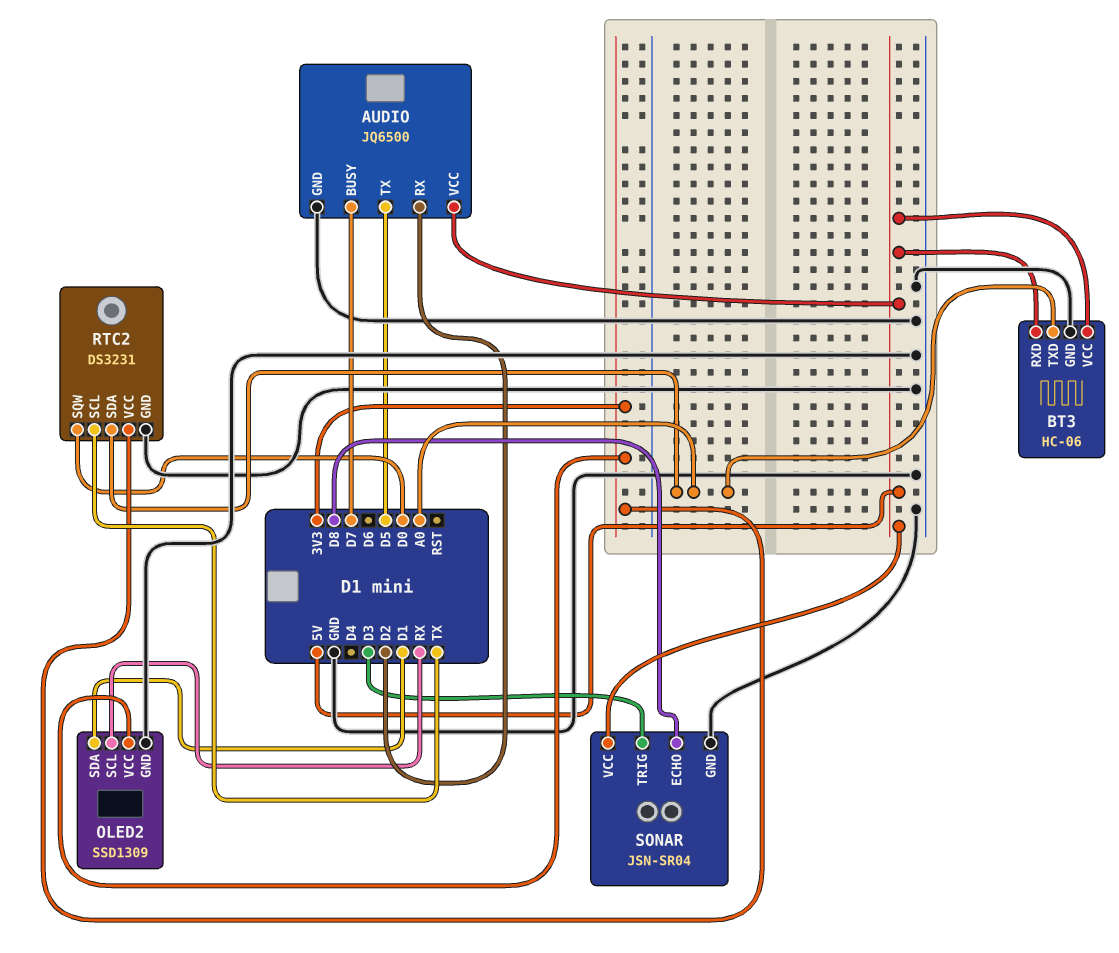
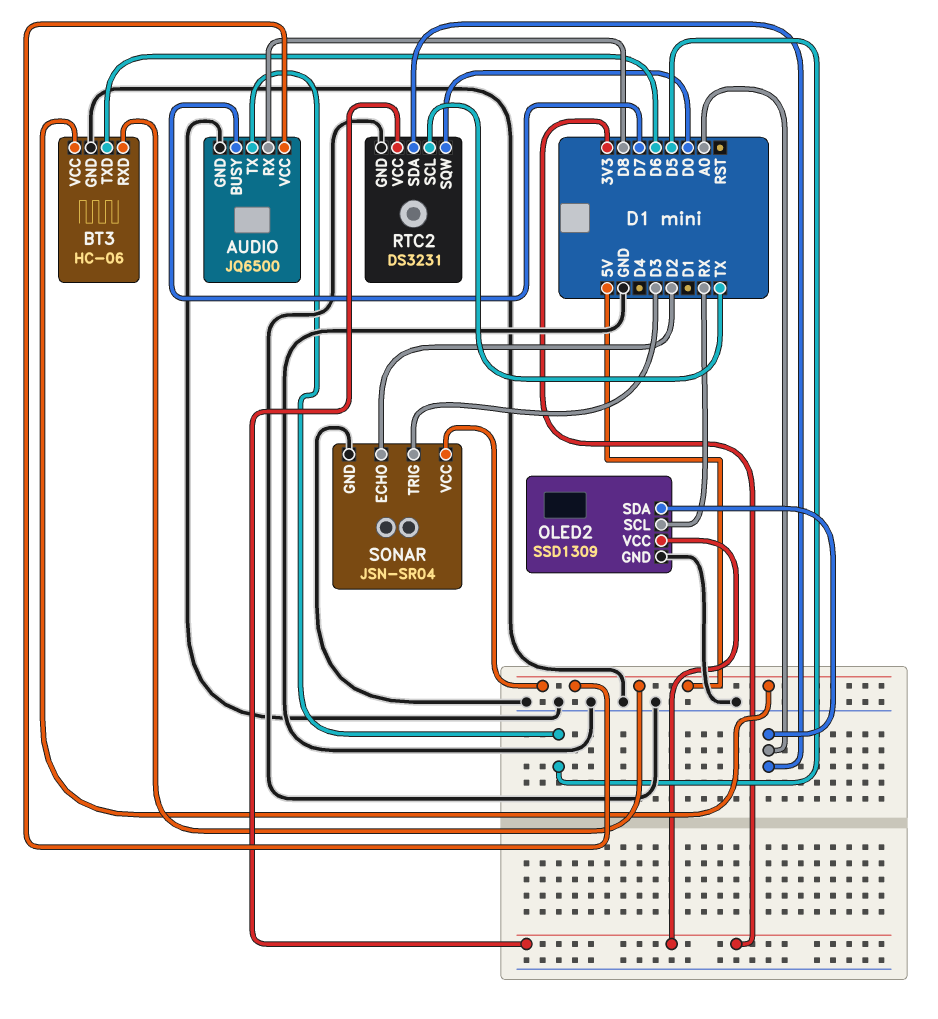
AUDIO pin RX: D2 -> D8
BT3 pin TXD: A0 -> D6
OLED2 pin SDA: D1 -> A0
SONAR pin ECHO: D8 -> D2

